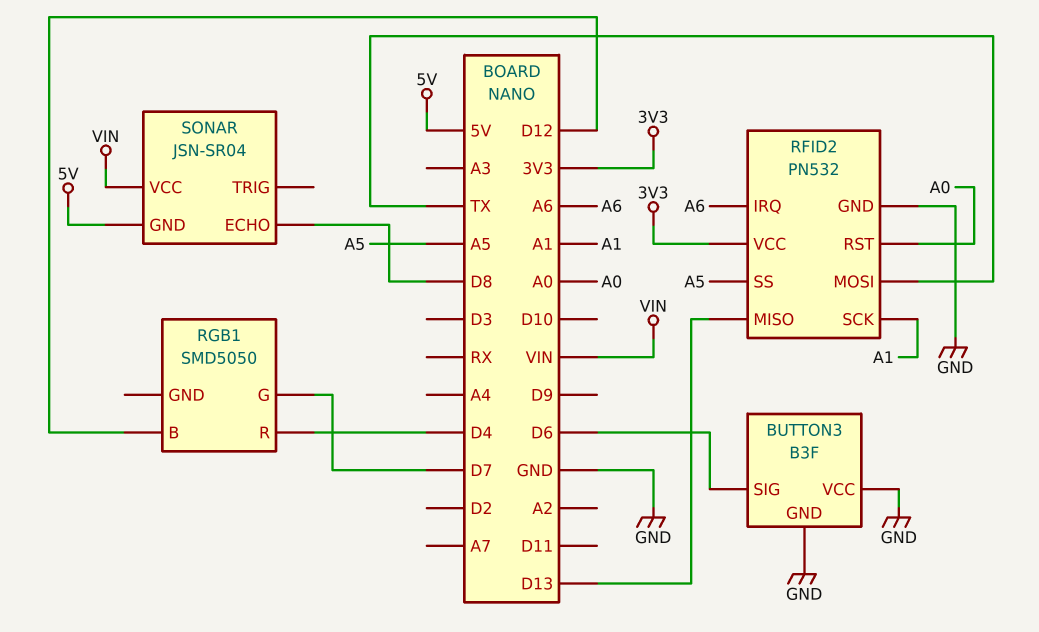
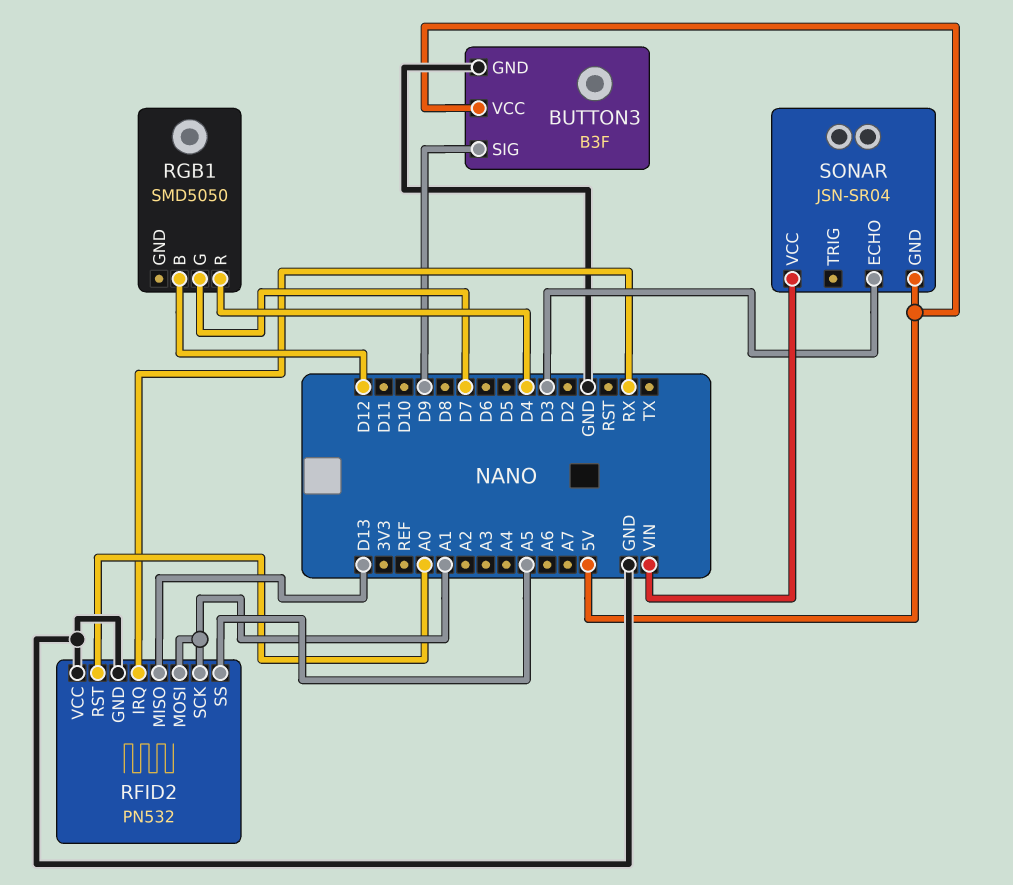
BUTTON3 pin SIG: D6 -> D9
BUTTON3 pin VCC: GND -> 5V
RFID2 pin IRQ: A6 -> RX
RFID2 pin MOSI: TX -> A1
RFID2 pin VCC: 3V3 -> GND
SONAR pin ECHO: D8 -> D3

